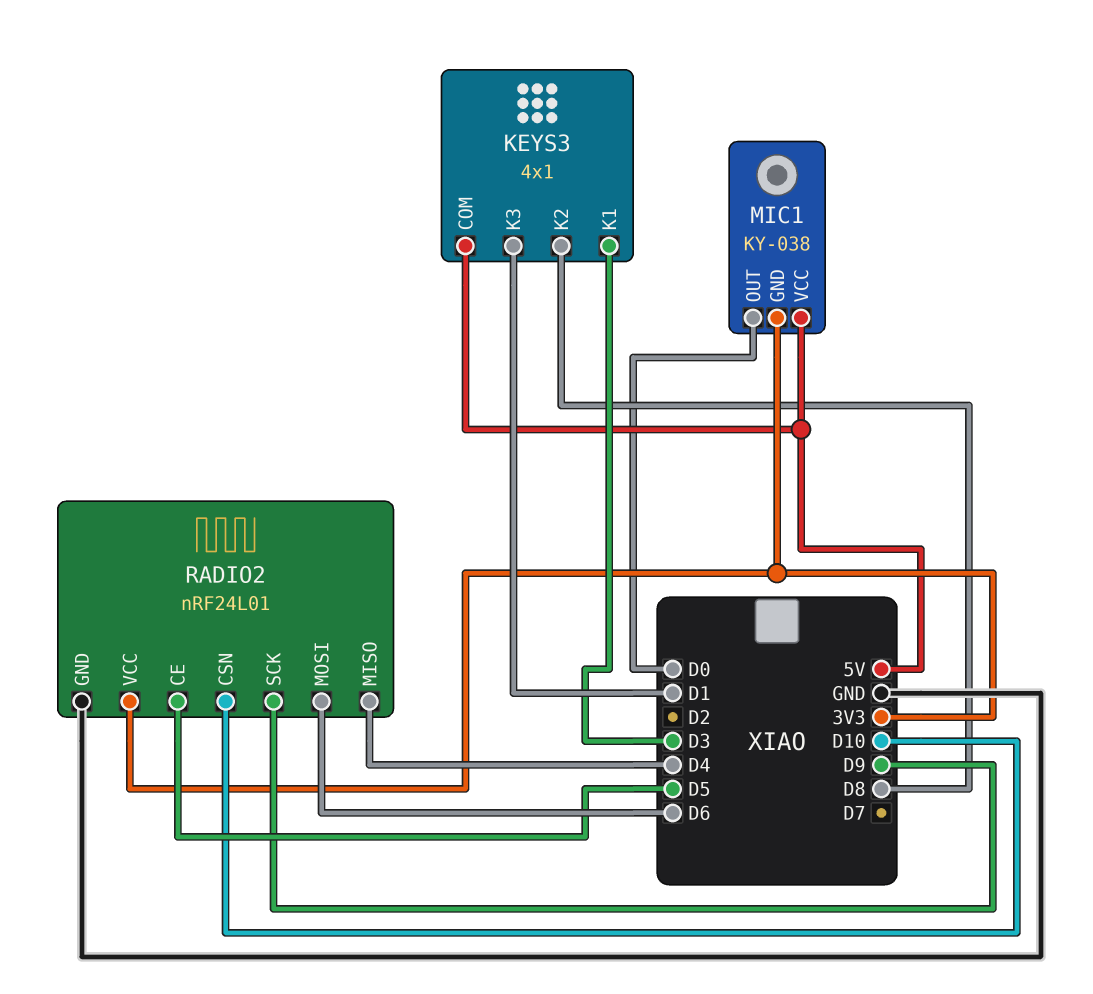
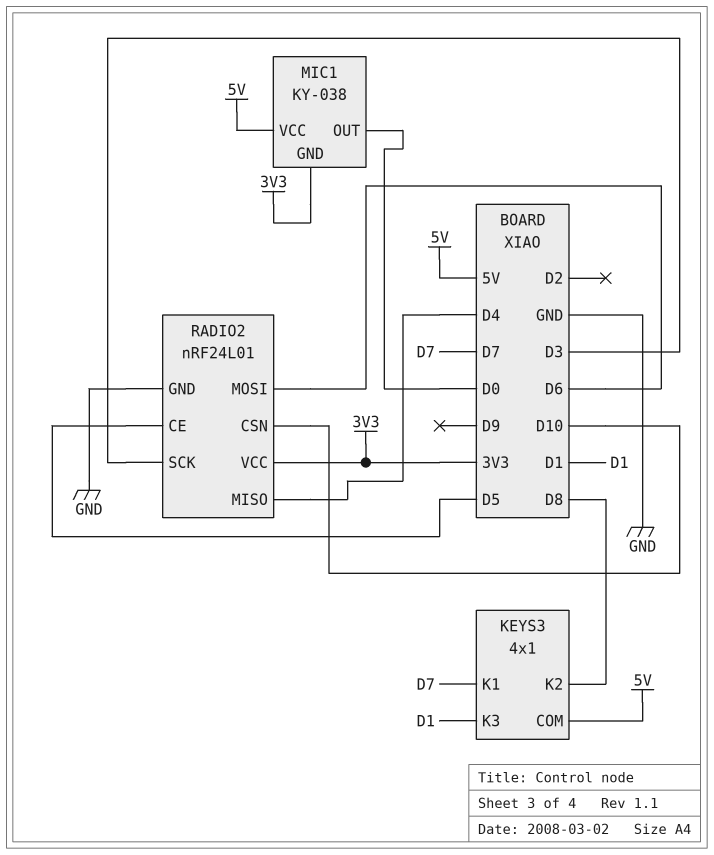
KEYS3 pin K1: D3 -> D7
RADIO2 pin SCK: D9 -> D3

